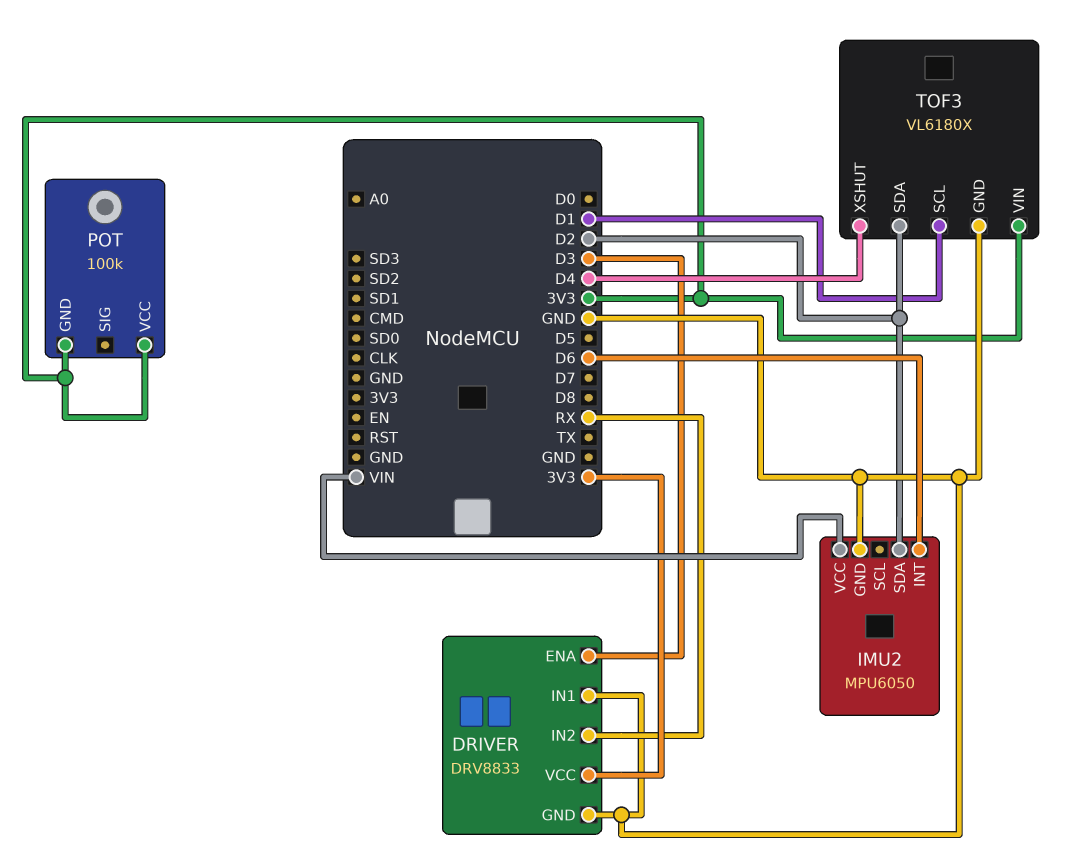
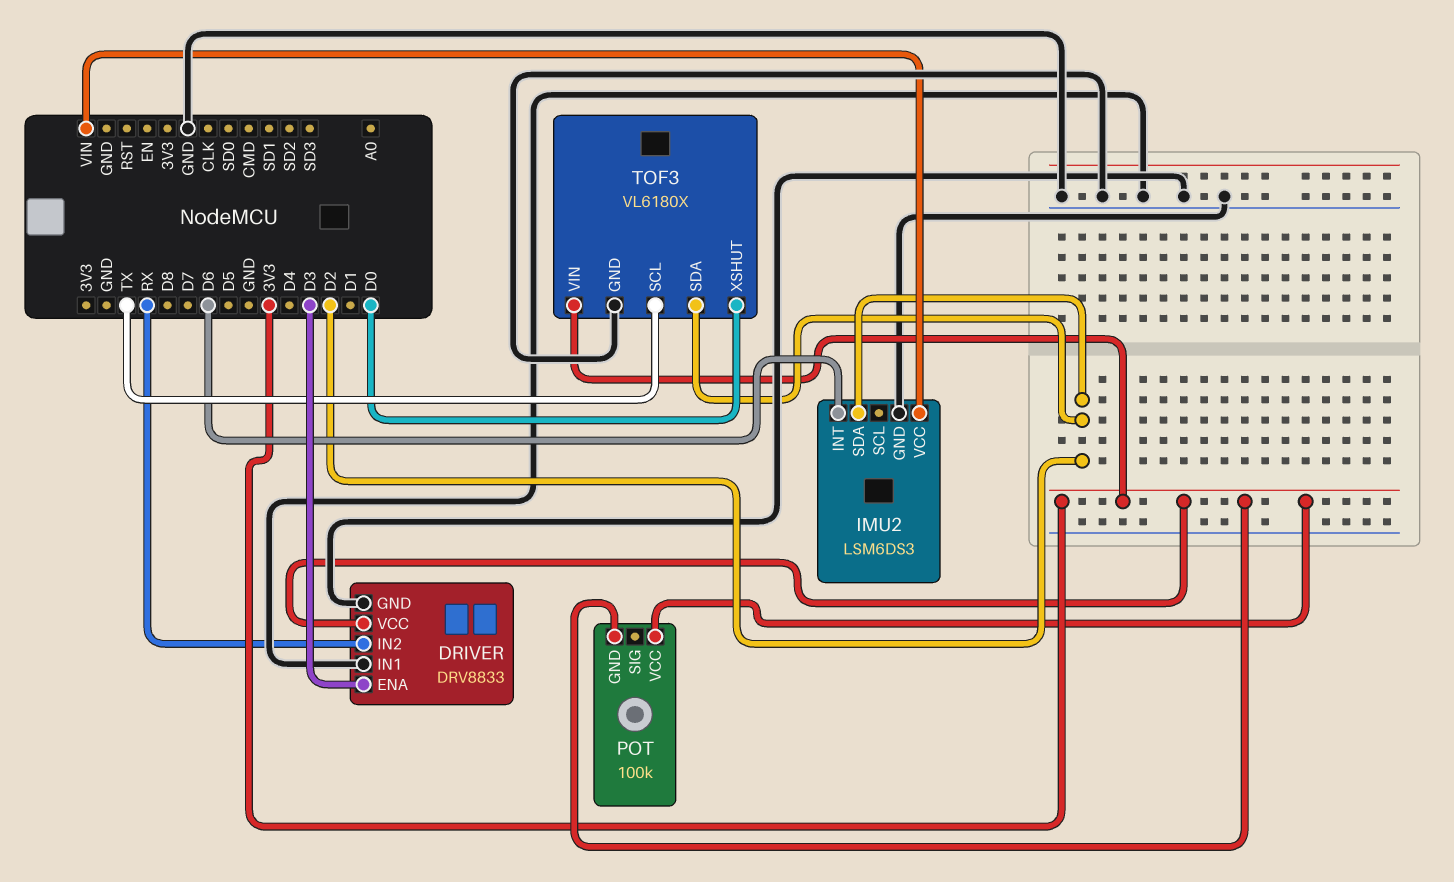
IMU2: MPU6050 -> LSM6DS3
TOF3 pin SCL: D1 -> TX
TOF3 pin XSHUT: D4 -> D0

